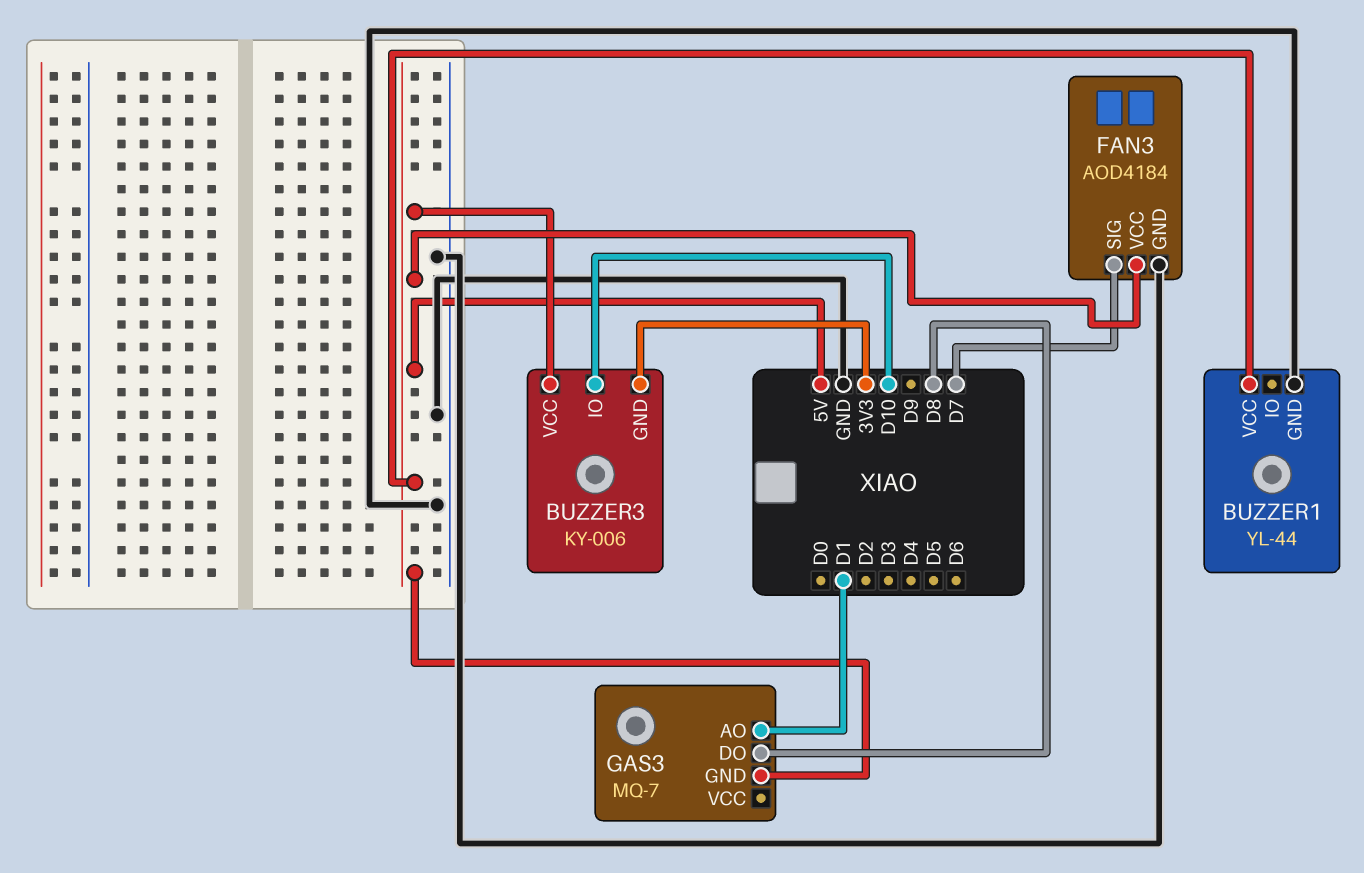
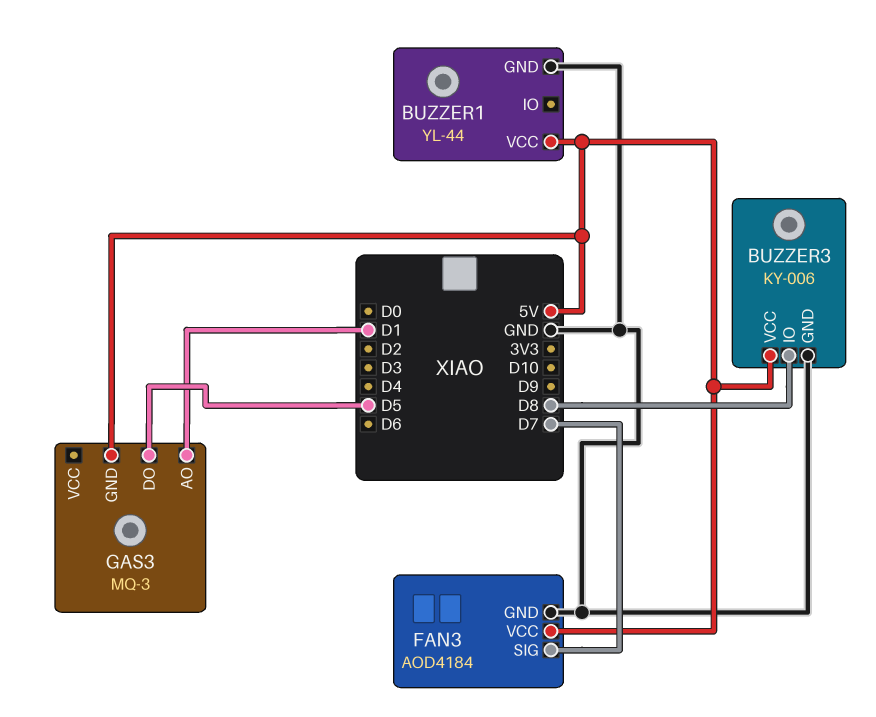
BUZZER3 pin GND: 3V3 -> GND
BUZZER3 pin IO: D10 -> D8
GAS3: MQ-7 -> MQ-3
GAS3 pin DO: D8 -> D5

